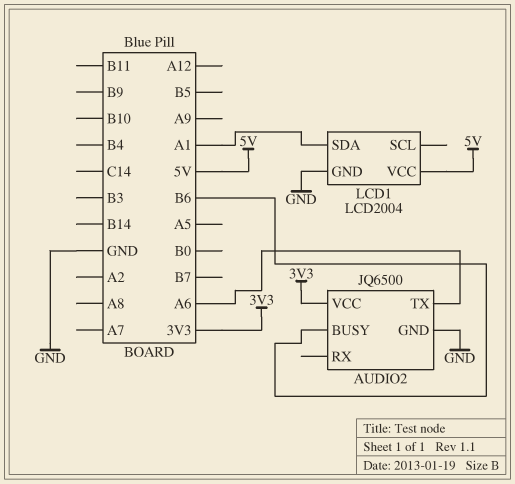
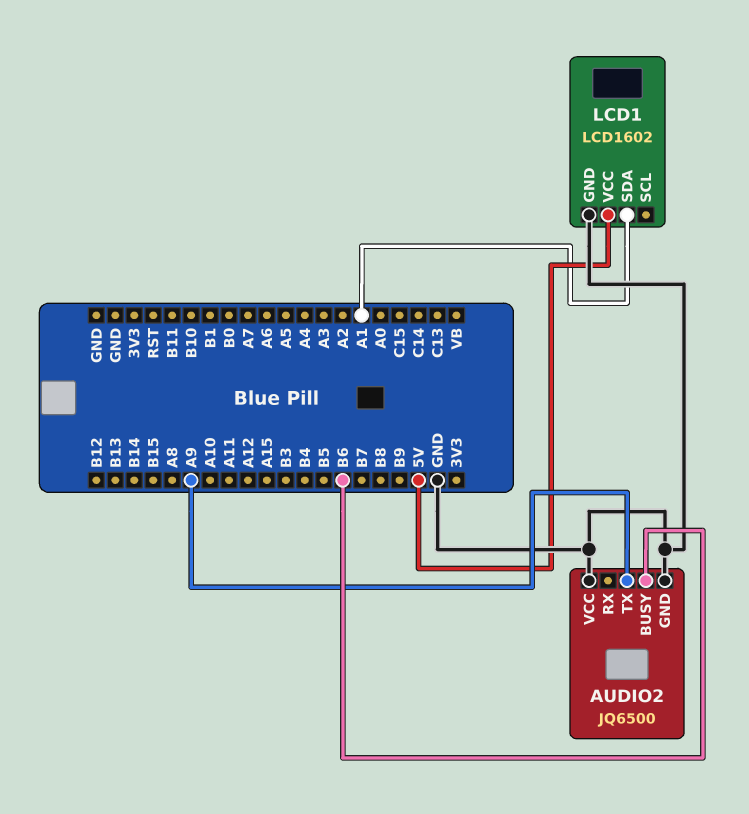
AUDIO2 pin TX: A6 -> A9
AUDIO2 pin VCC: 3V3 -> GND
LCD1: LCD2004 -> LCD1602

